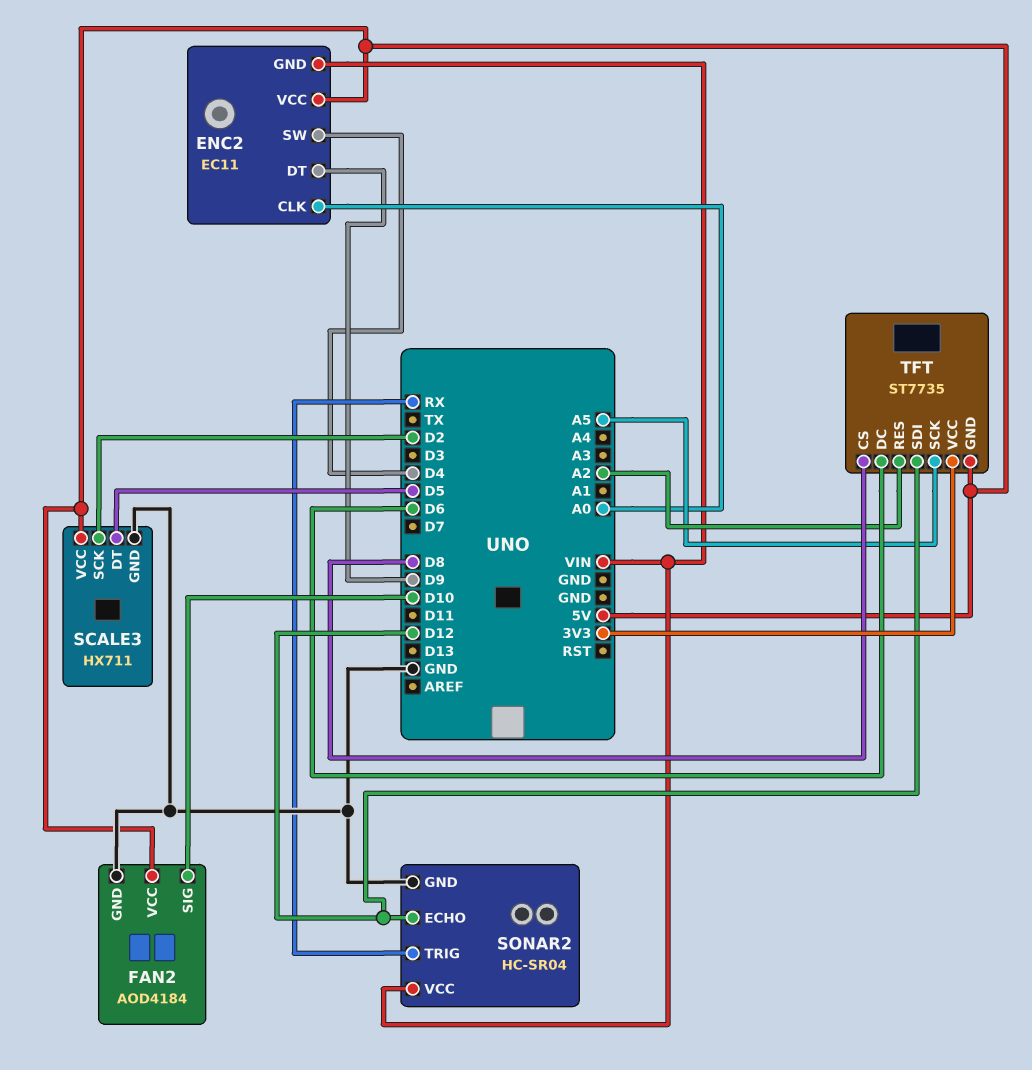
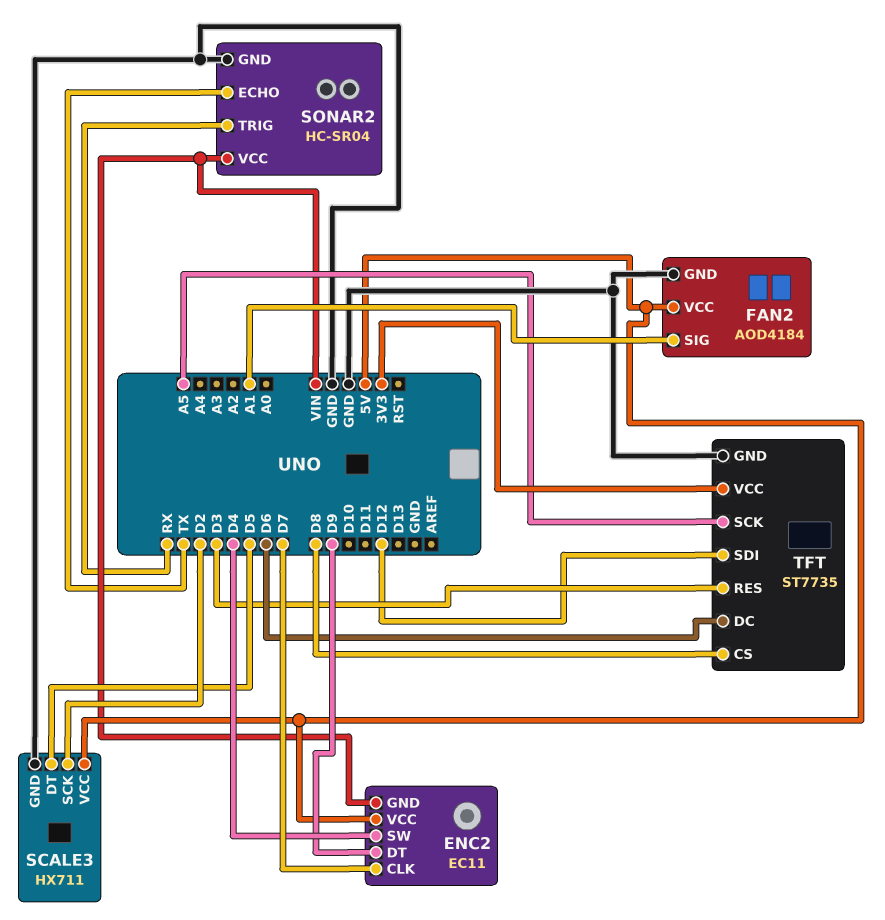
ENC2 pin CLK: A0 -> D7
FAN2 pin SIG: D10 -> A1
SONAR2 pin ECHO: D12 -> TX
TFT pin GND: 5V -> GND
TFT pin RES: A2 -> D3

